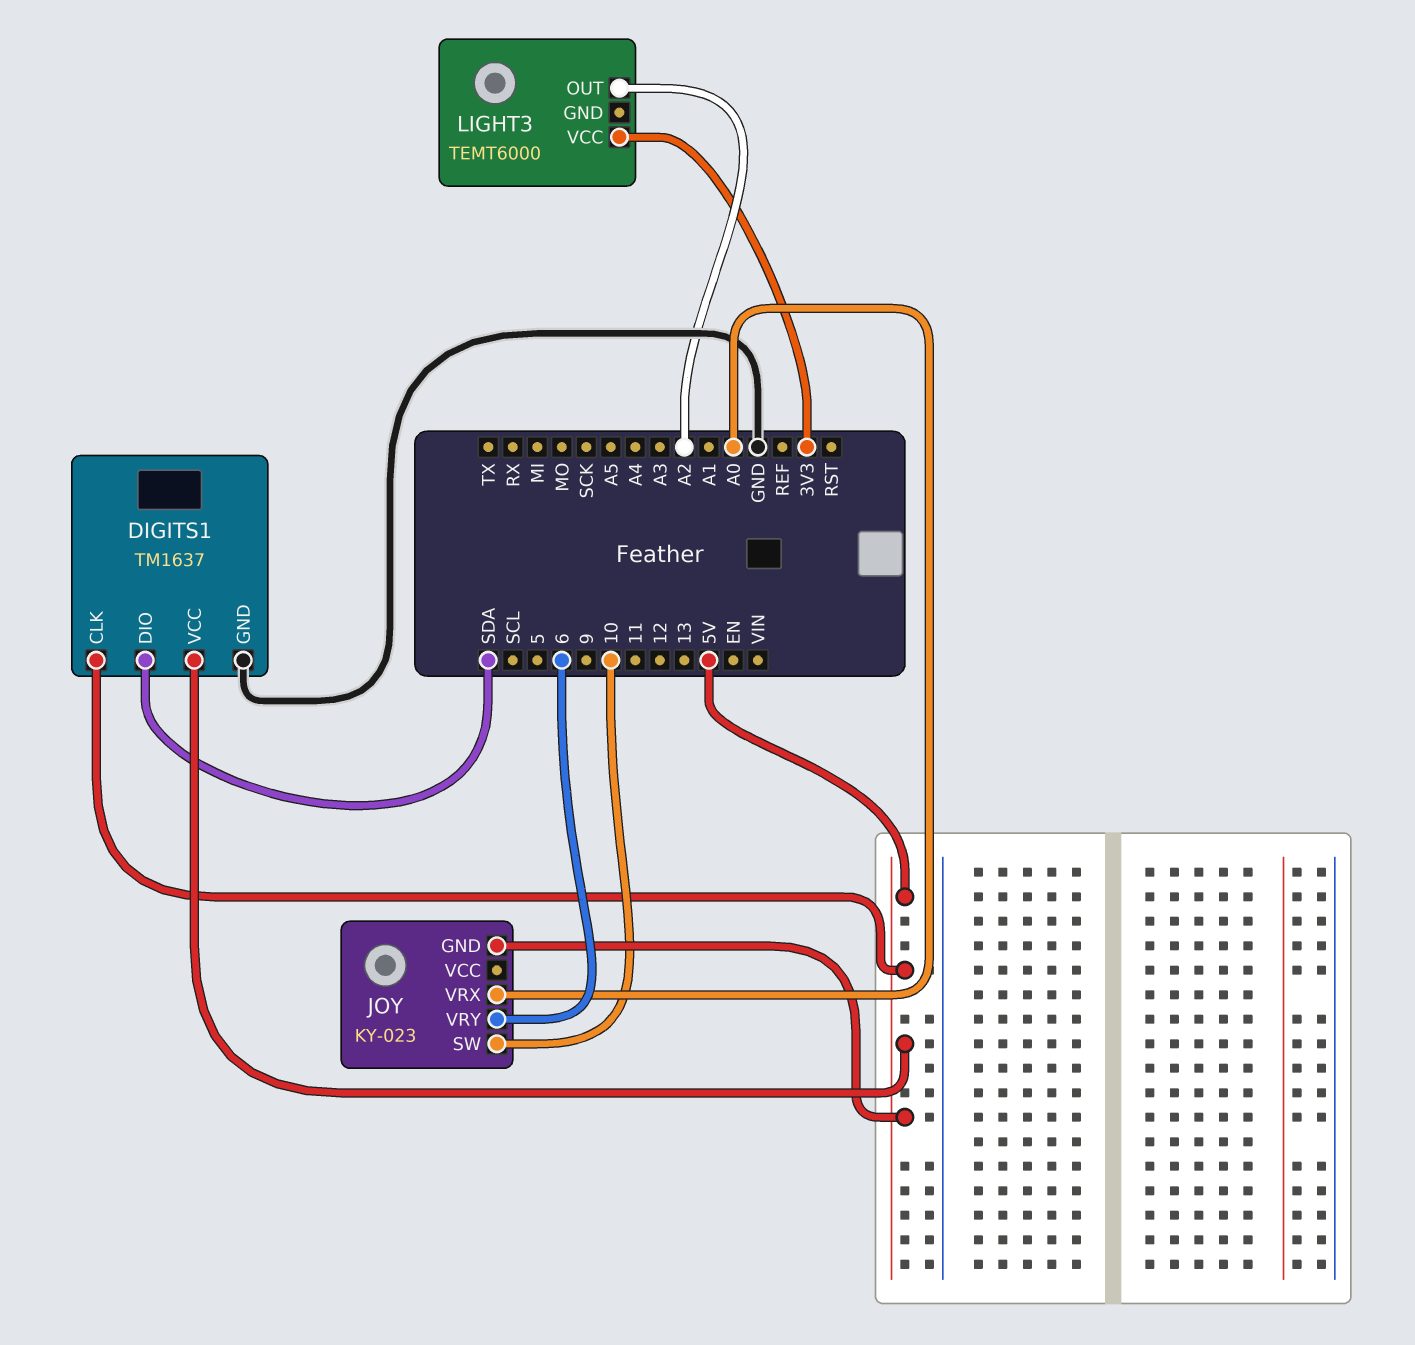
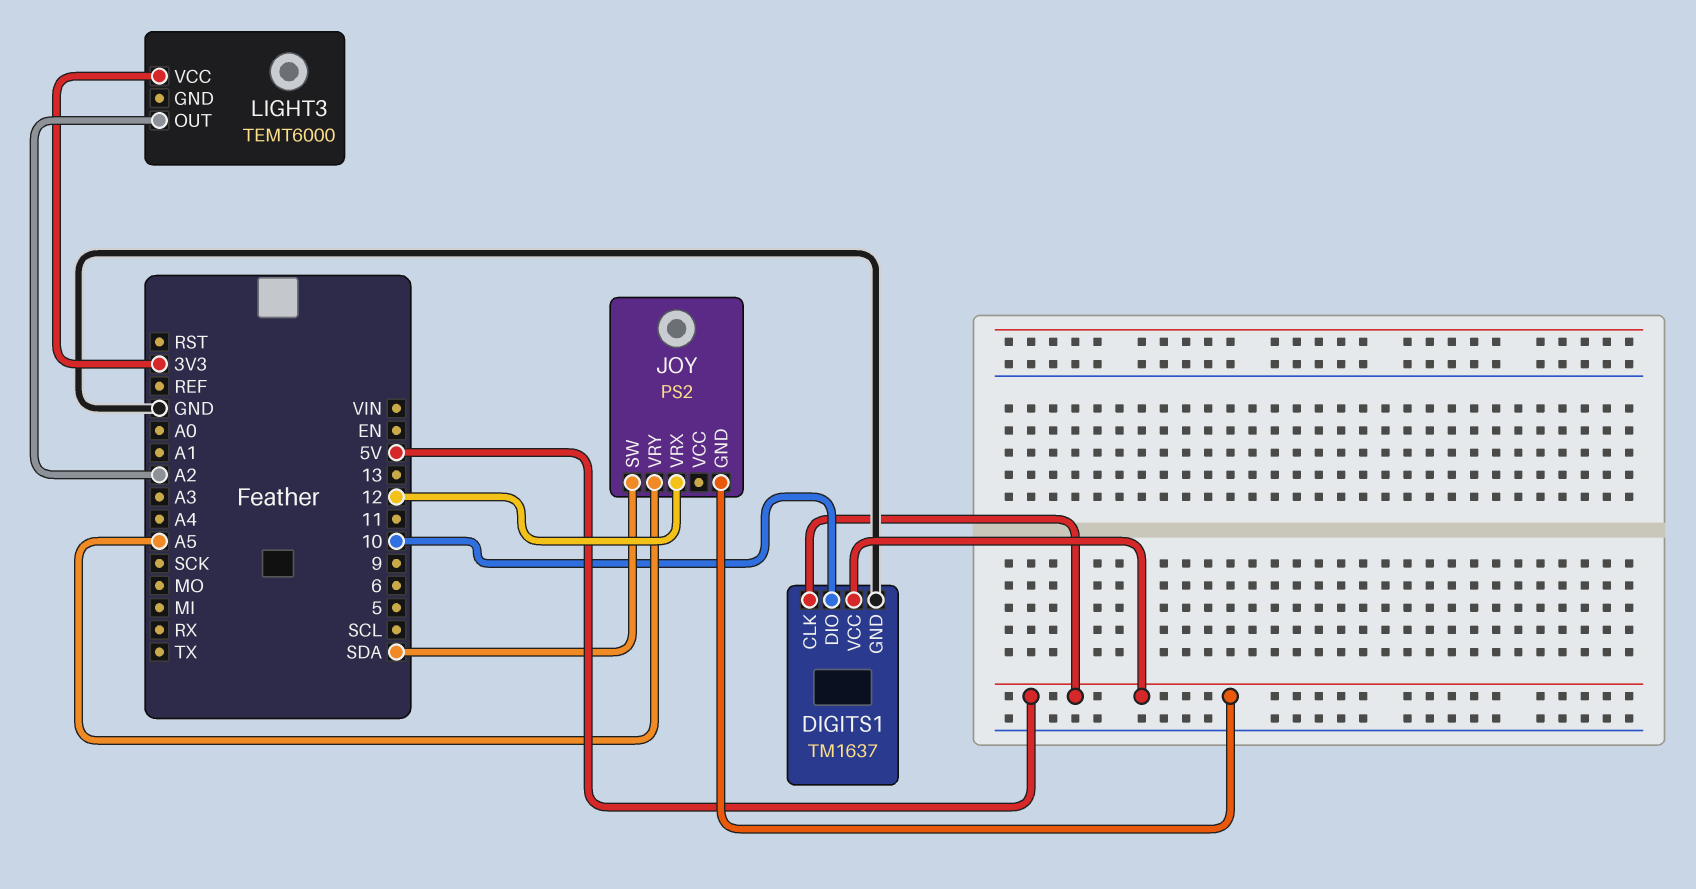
DIGITS1 pin DIO: SDA -> 10
JOY: KY-023 -> PS2
JOY pin SW: 10 -> SDA
JOY pin VRX: A0 -> 12
JOY pin VRY: 6 -> A5

